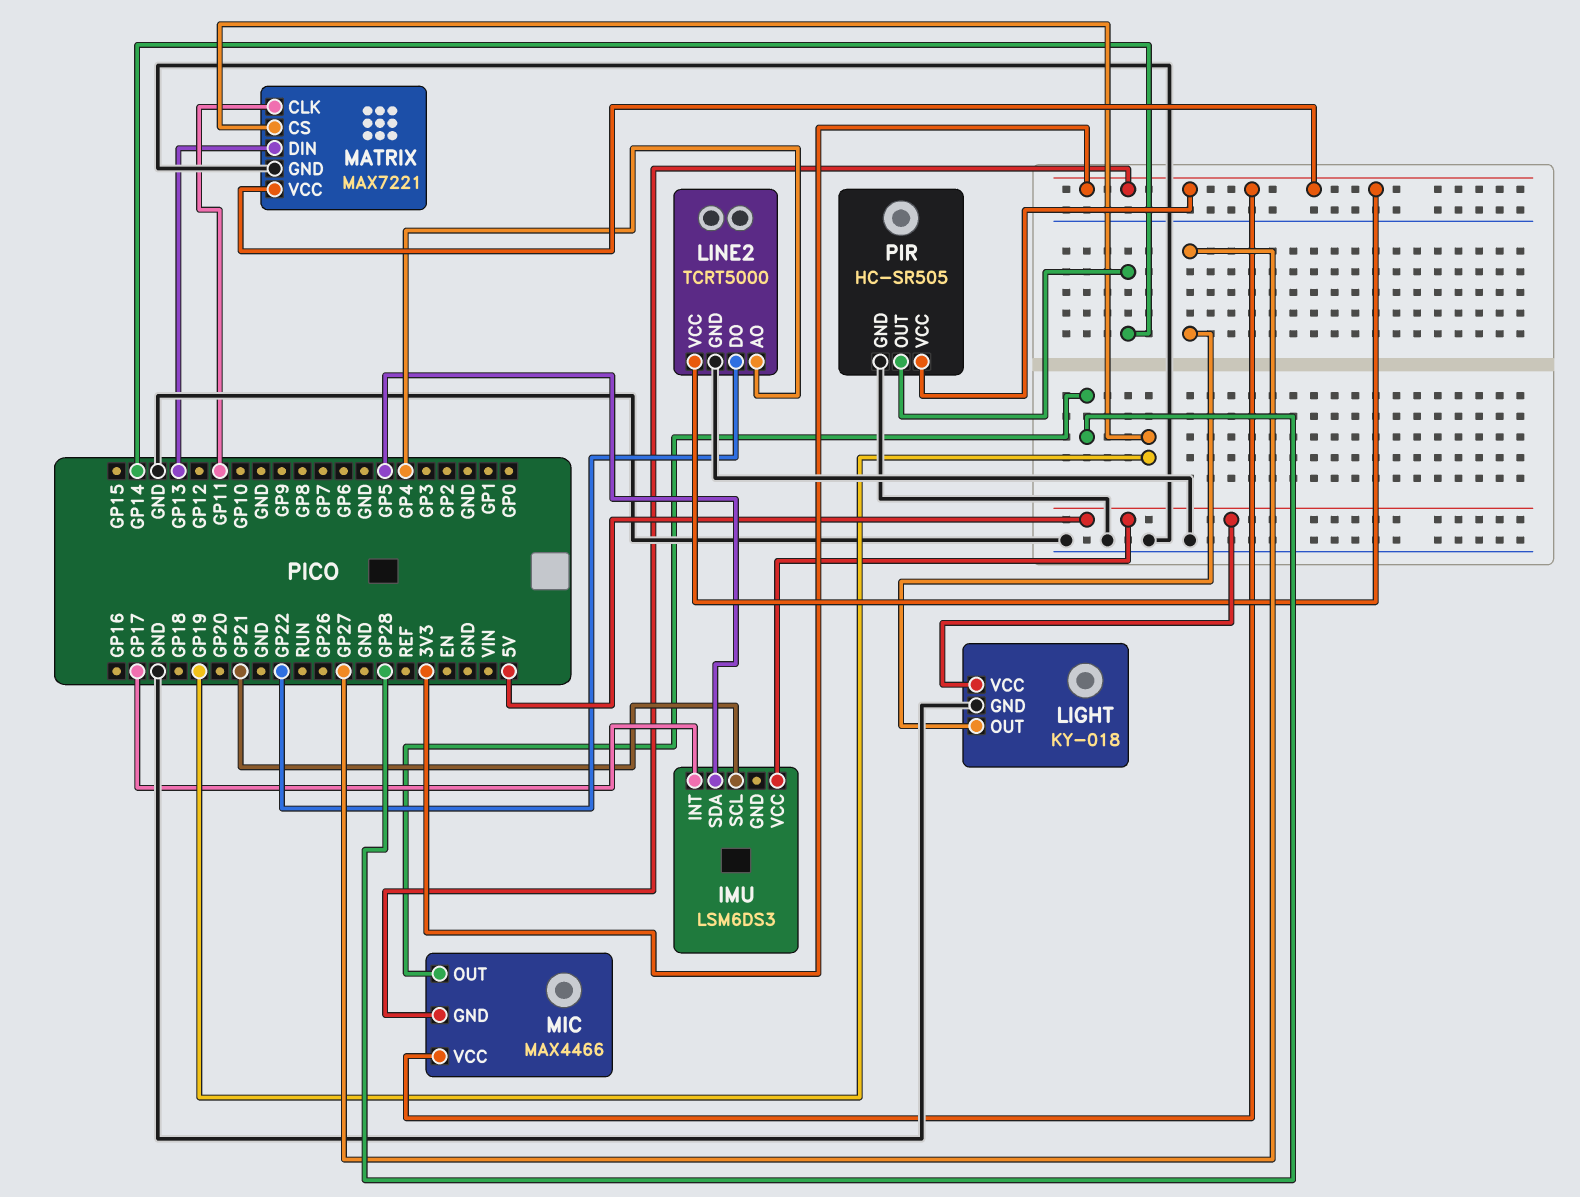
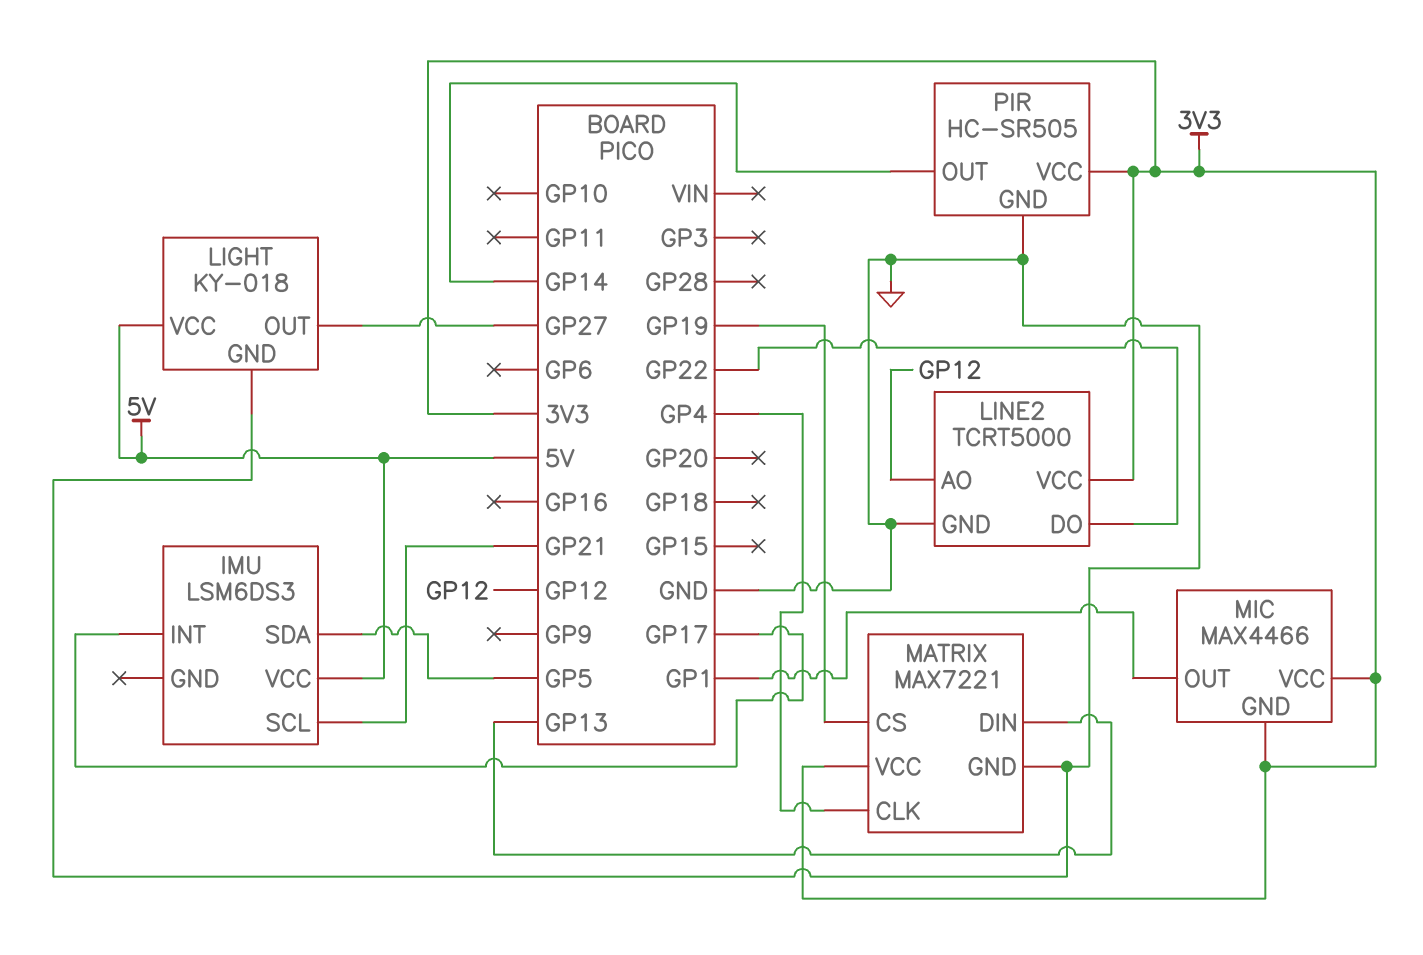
LINE2 pin AO: GP4 -> GP12
MATRIX pin CLK: GP11 -> GP4
MIC pin OUT: GP28 -> GP1

